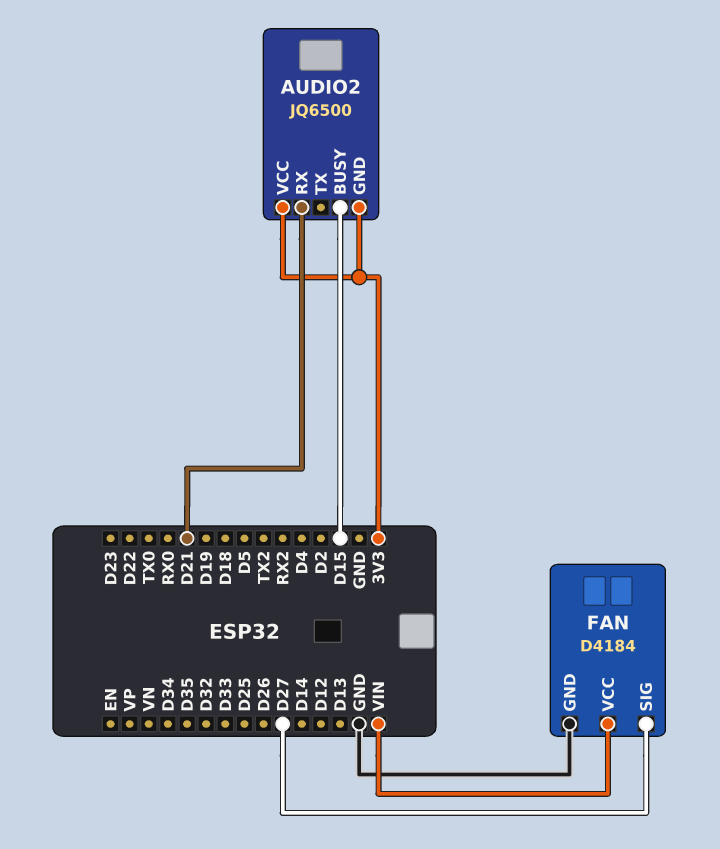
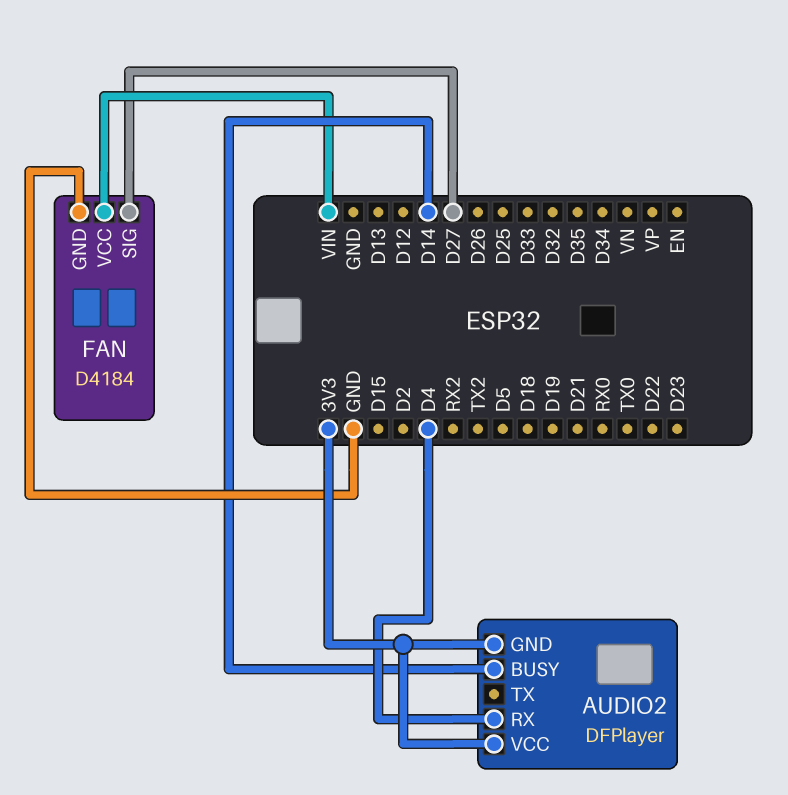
AUDIO2: JQ6500 -> DFPlayer
AUDIO2 pin BUSY: D15 -> D14
AUDIO2 pin RX: D21 -> D4

